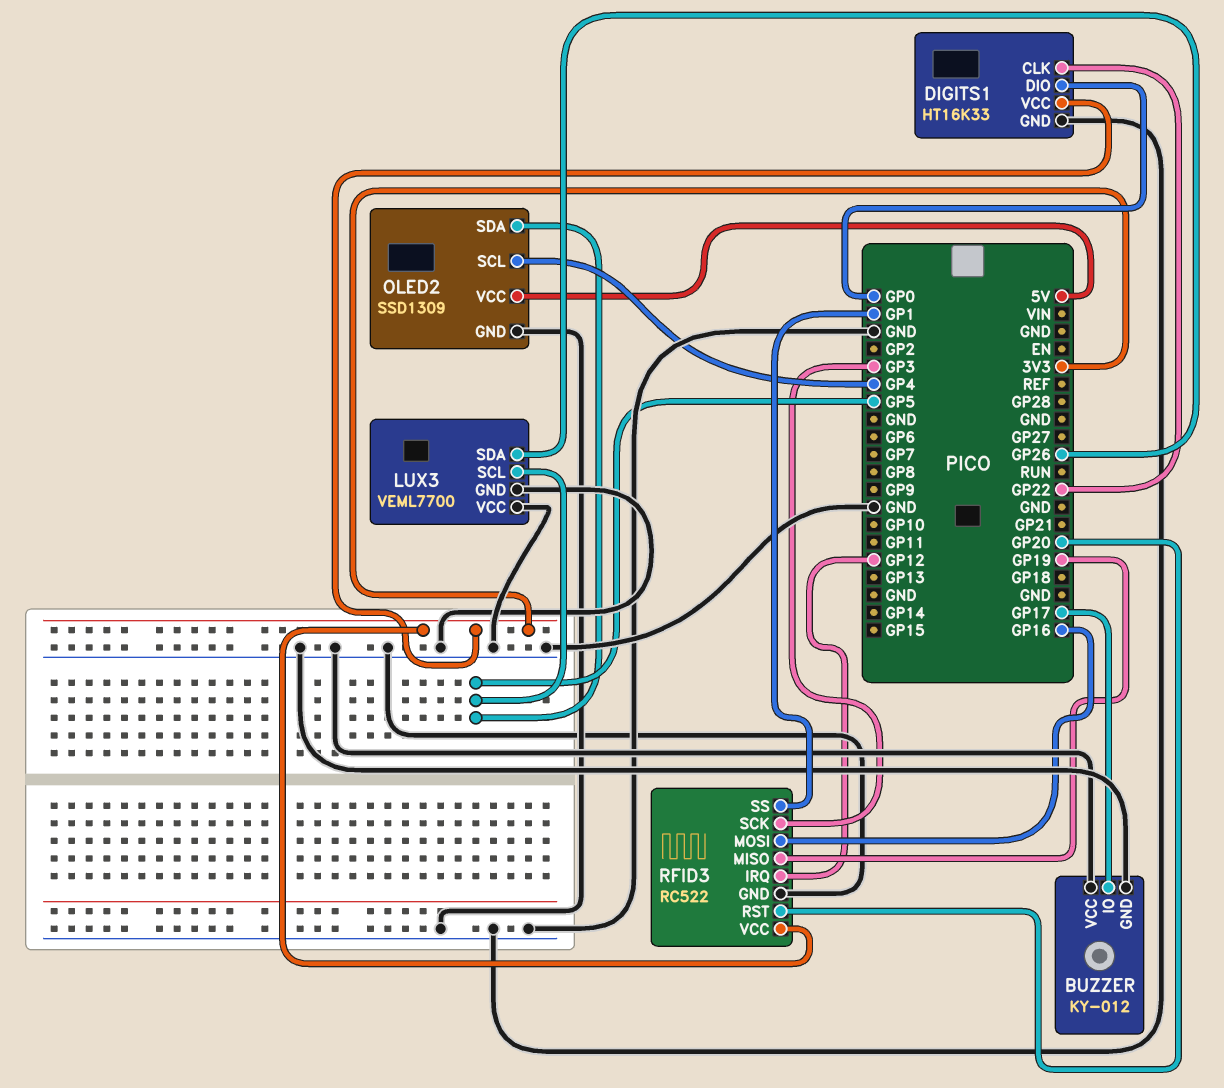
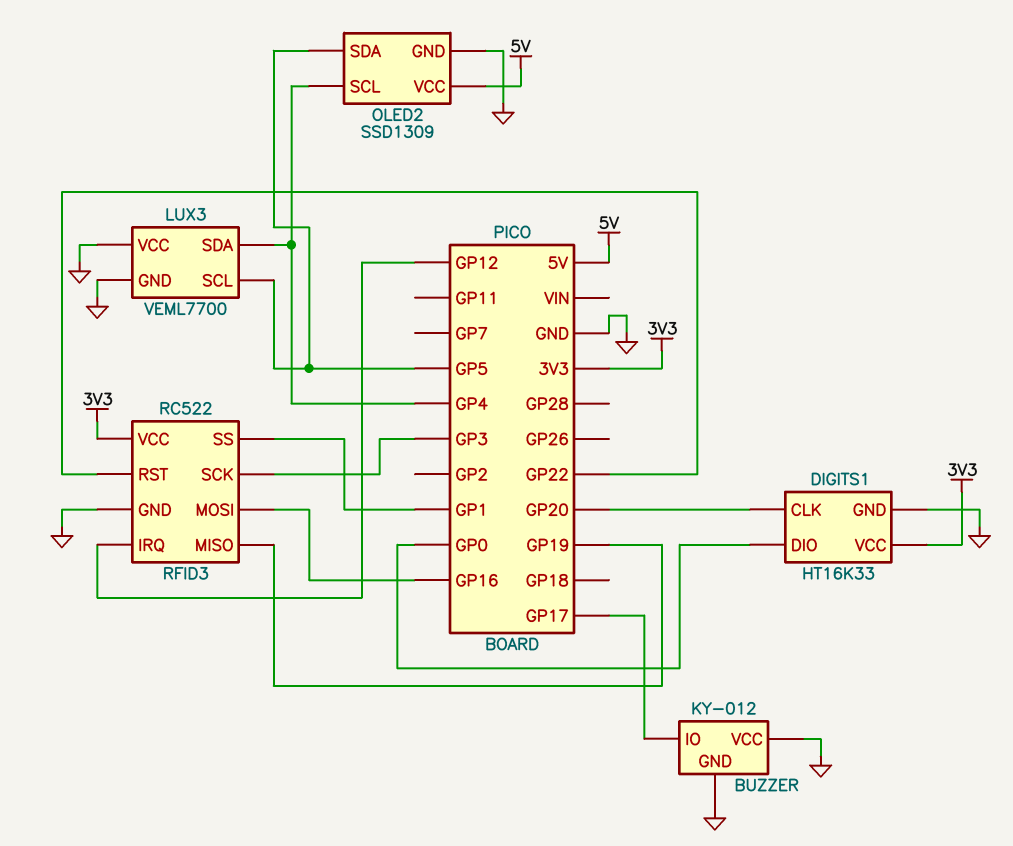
DIGITS1 pin CLK: GP22 -> GP20
LUX3 pin SDA: GP26 -> GP4
RFID3 pin RST: GP20 -> GP22

